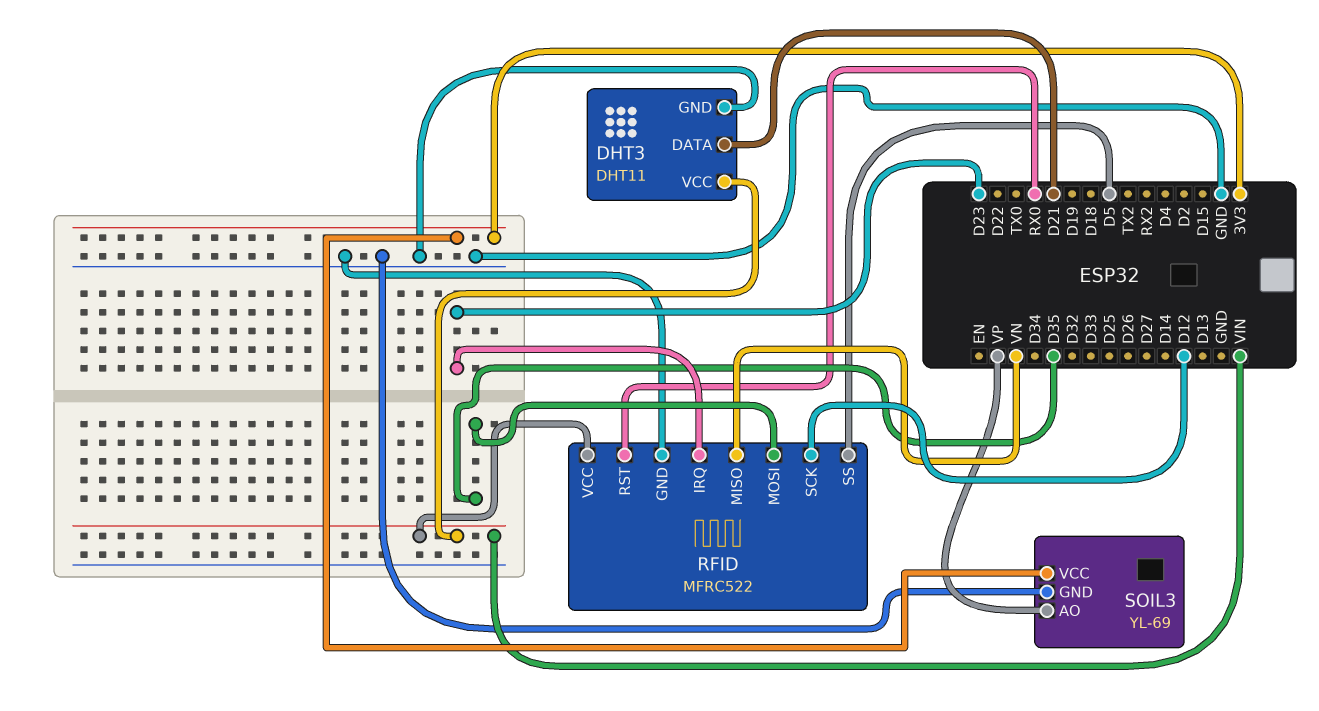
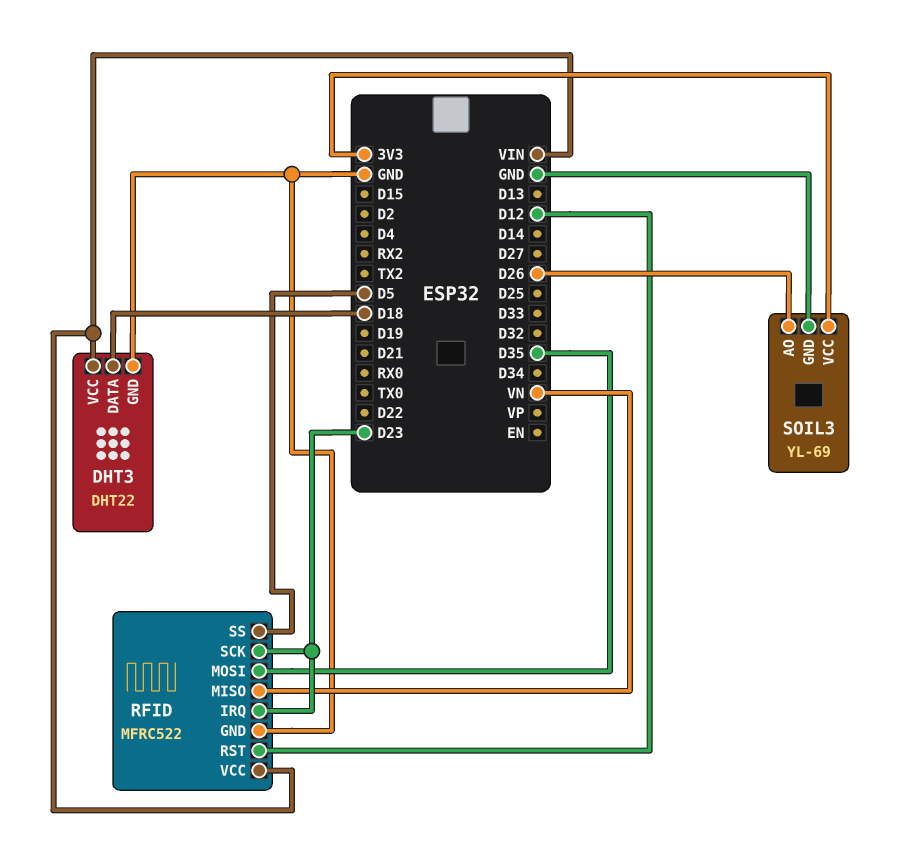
DHT3: DHT11 -> DHT22
DHT3 pin DATA: D21 -> D18
RFID pin RST: RX0 -> D12
RFID pin SCK: D12 -> D23
SOIL3 pin AO: VP -> D26

